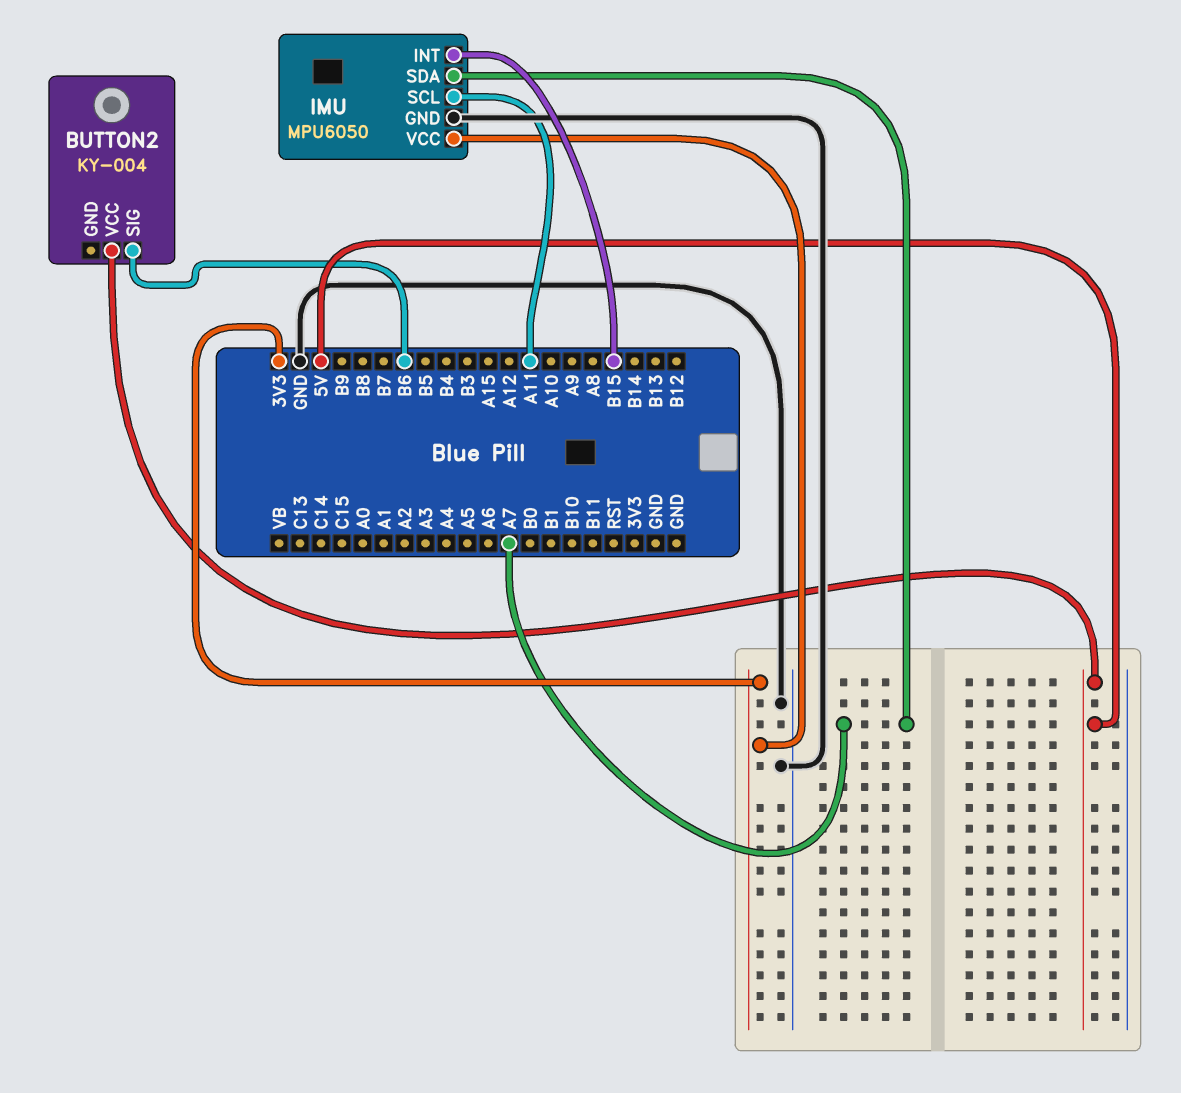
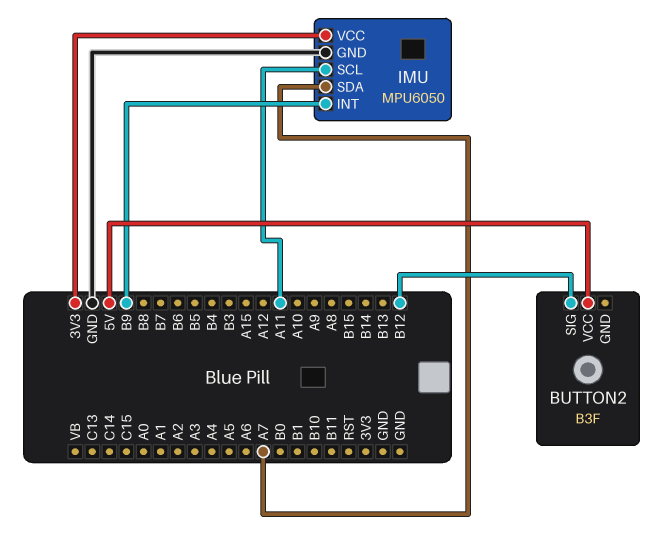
BUTTON2: KY-004 -> B3F
BUTTON2 pin SIG: B6 -> B12
IMU pin INT: B15 -> B9

